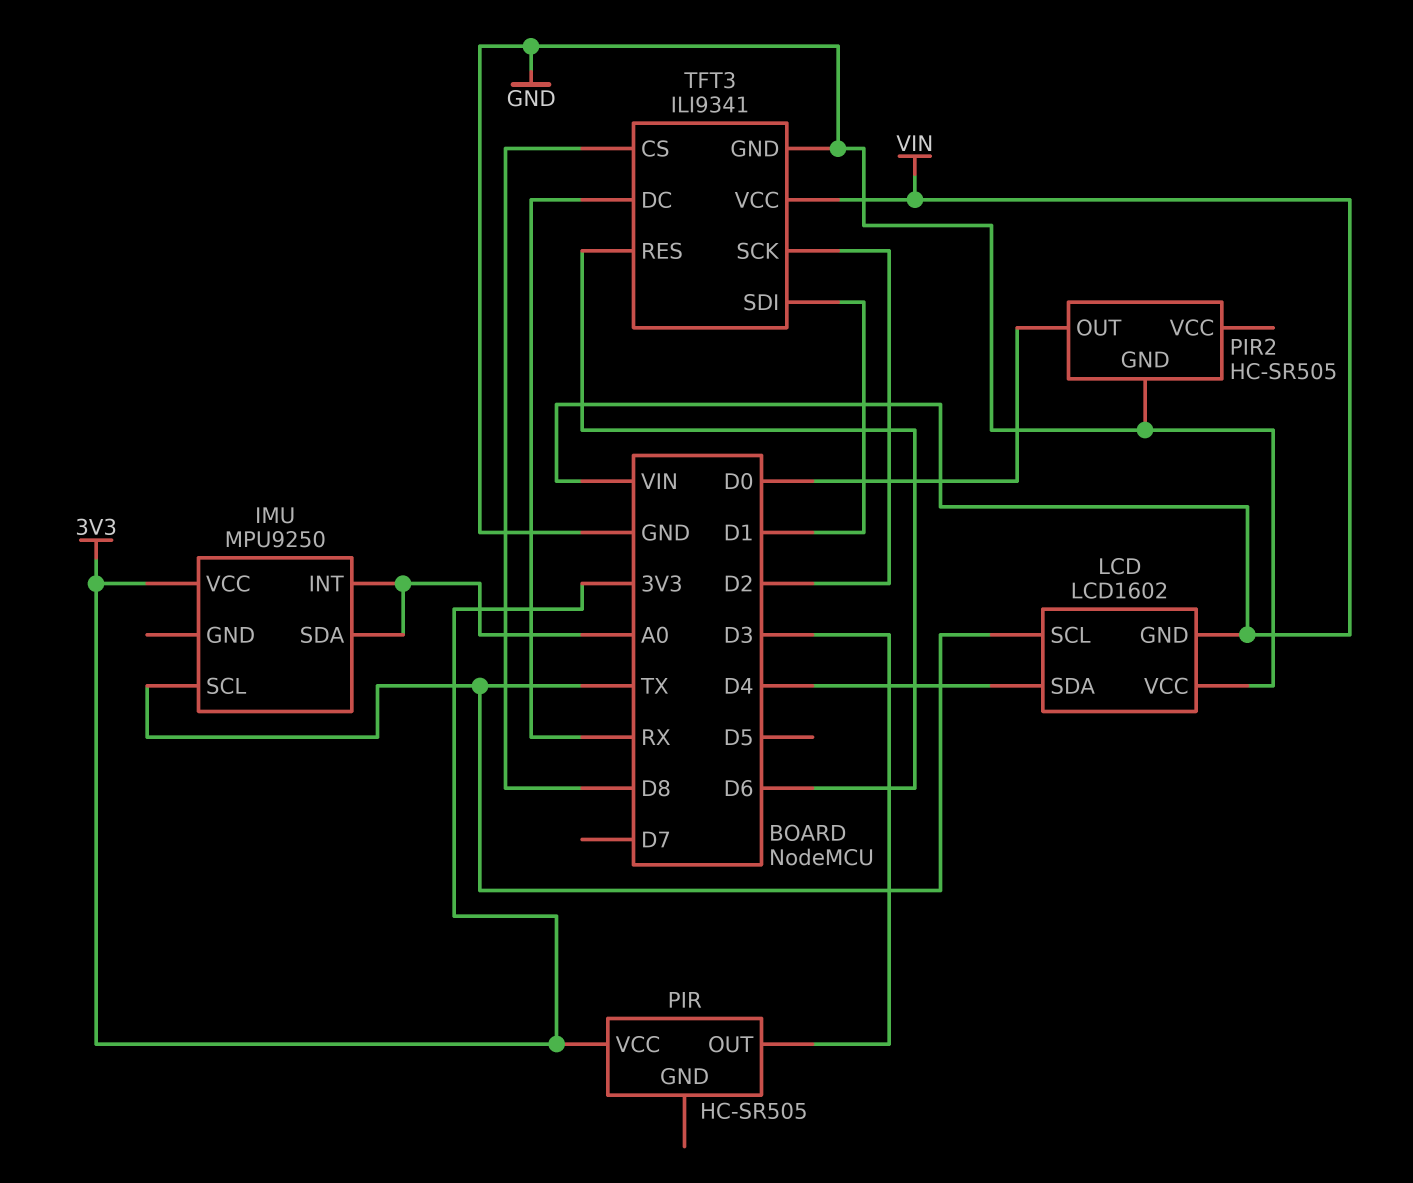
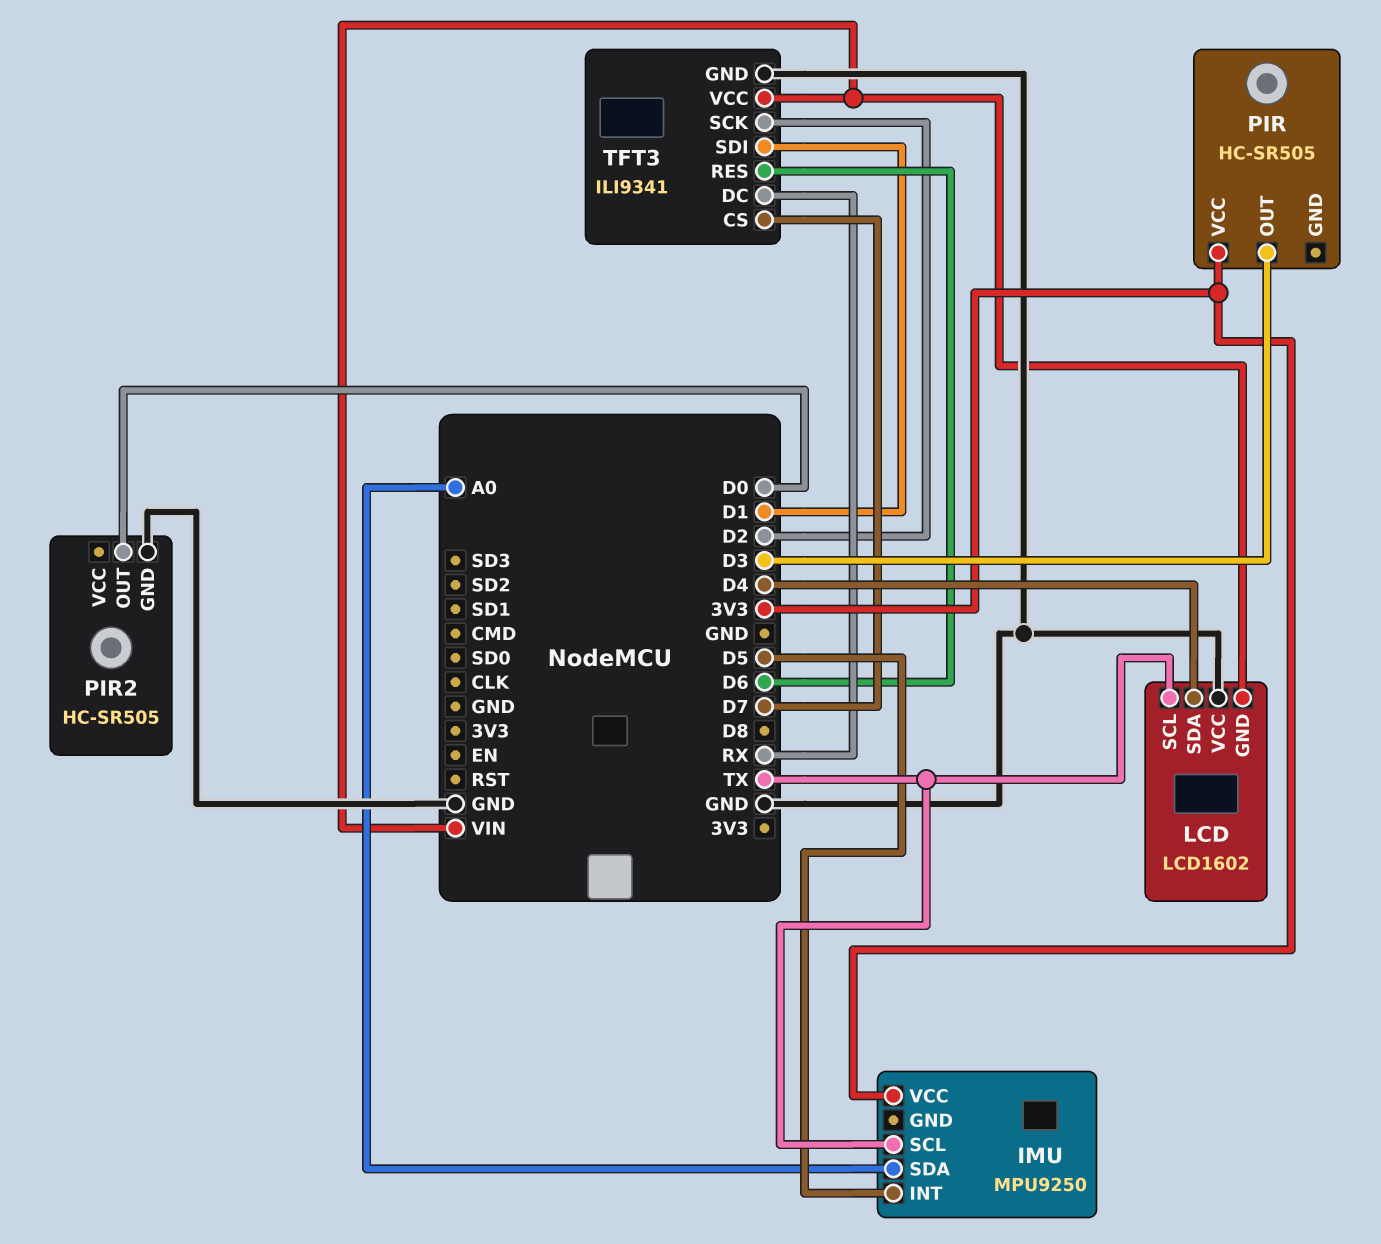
IMU pin INT: A0 -> D5
TFT3 pin CS: D8 -> D7

